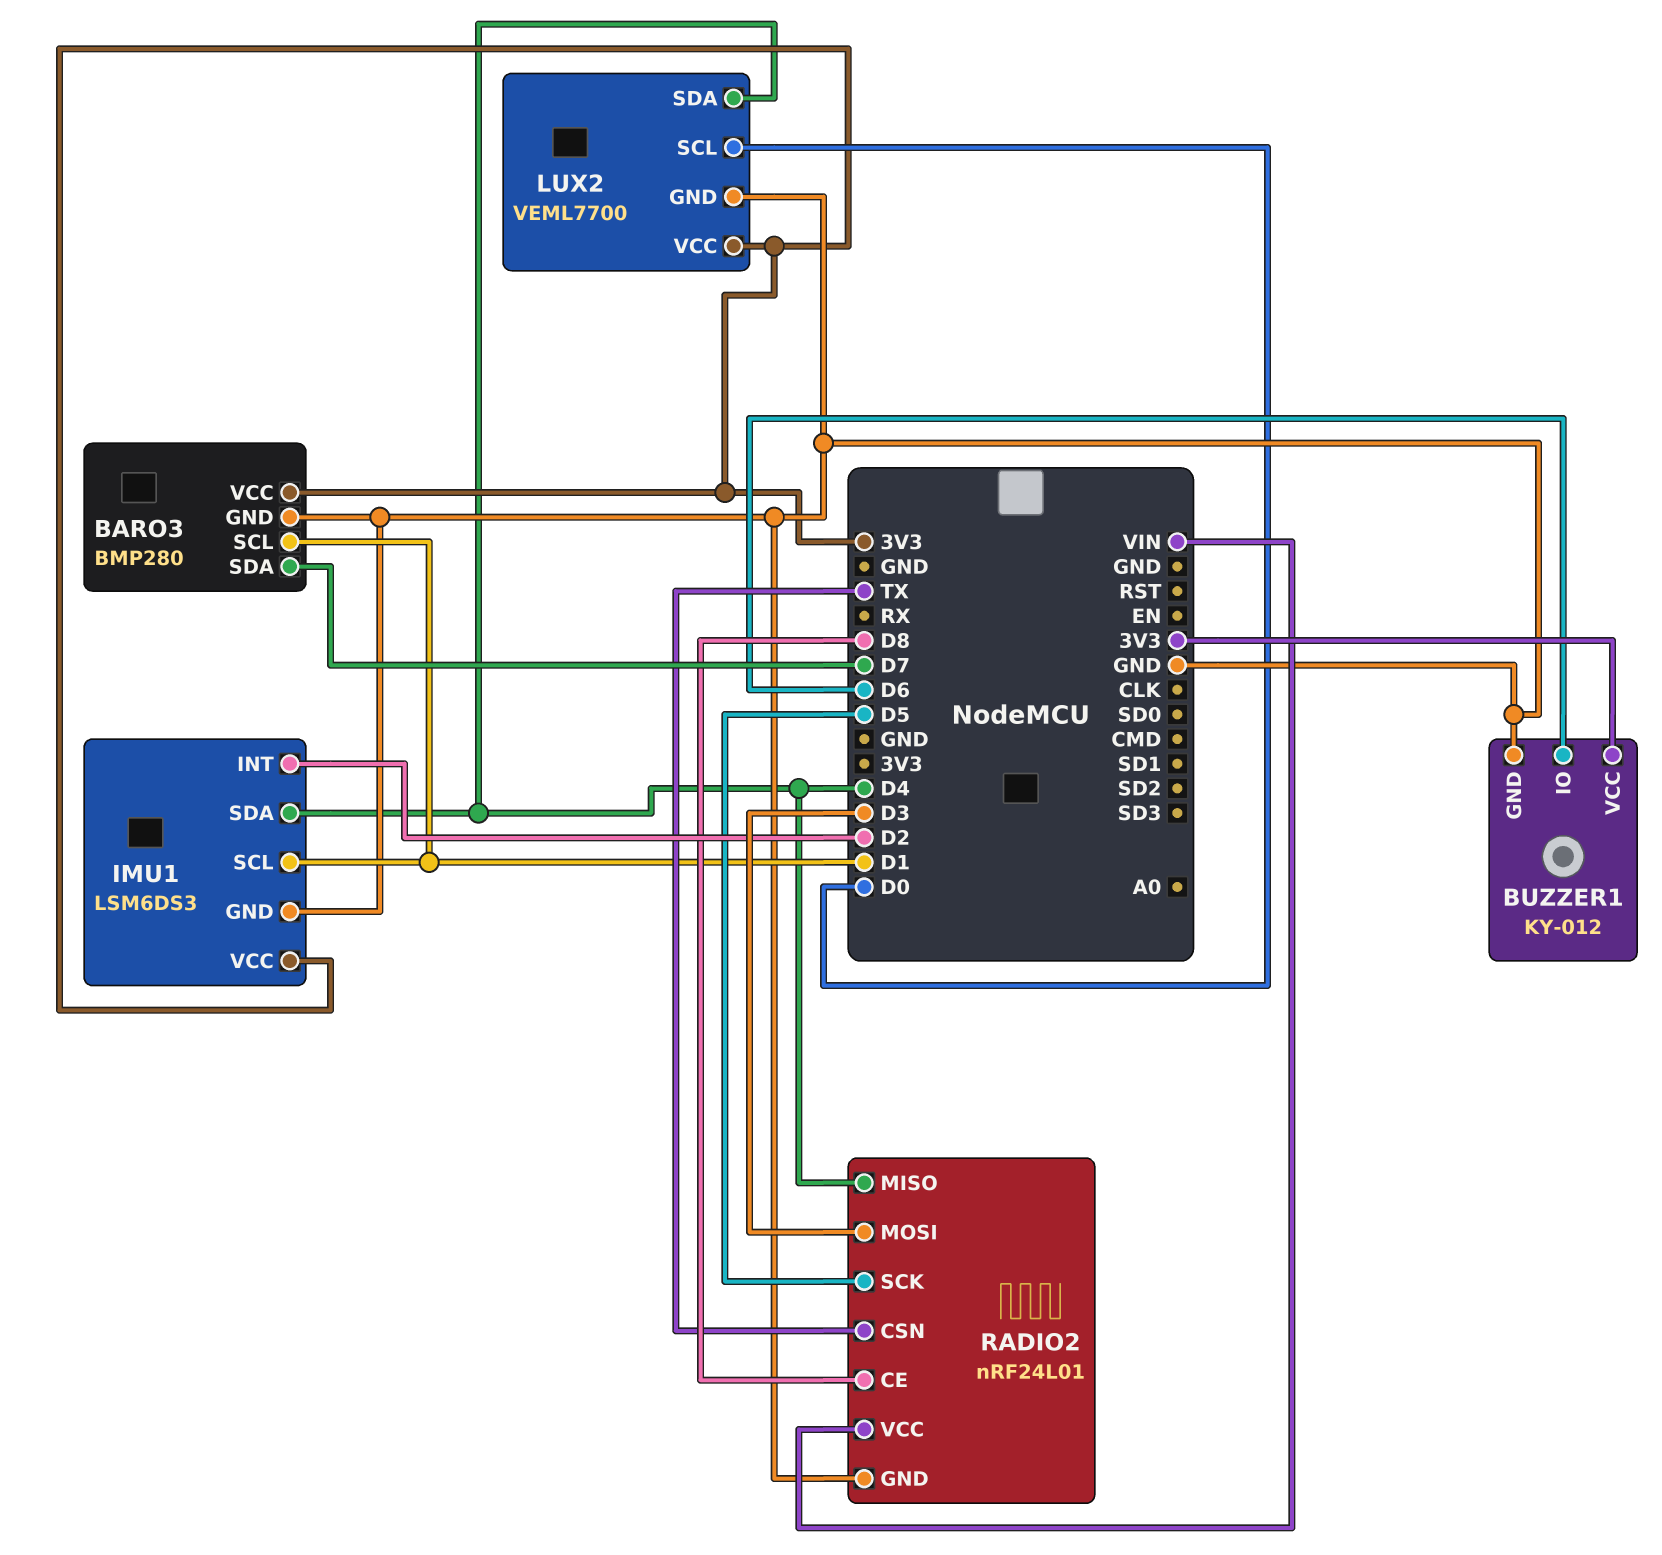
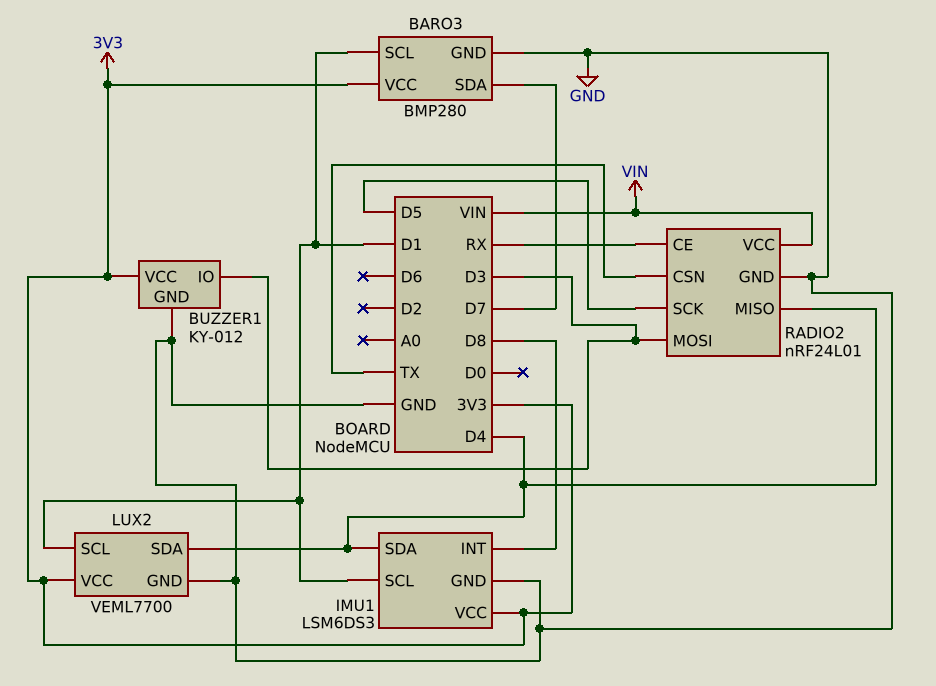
BUZZER1 pin IO: D6 -> D3
IMU1 pin INT: D2 -> D8
LUX2 pin SCL: D0 -> D1
RADIO2 pin CE: D8 -> RX

